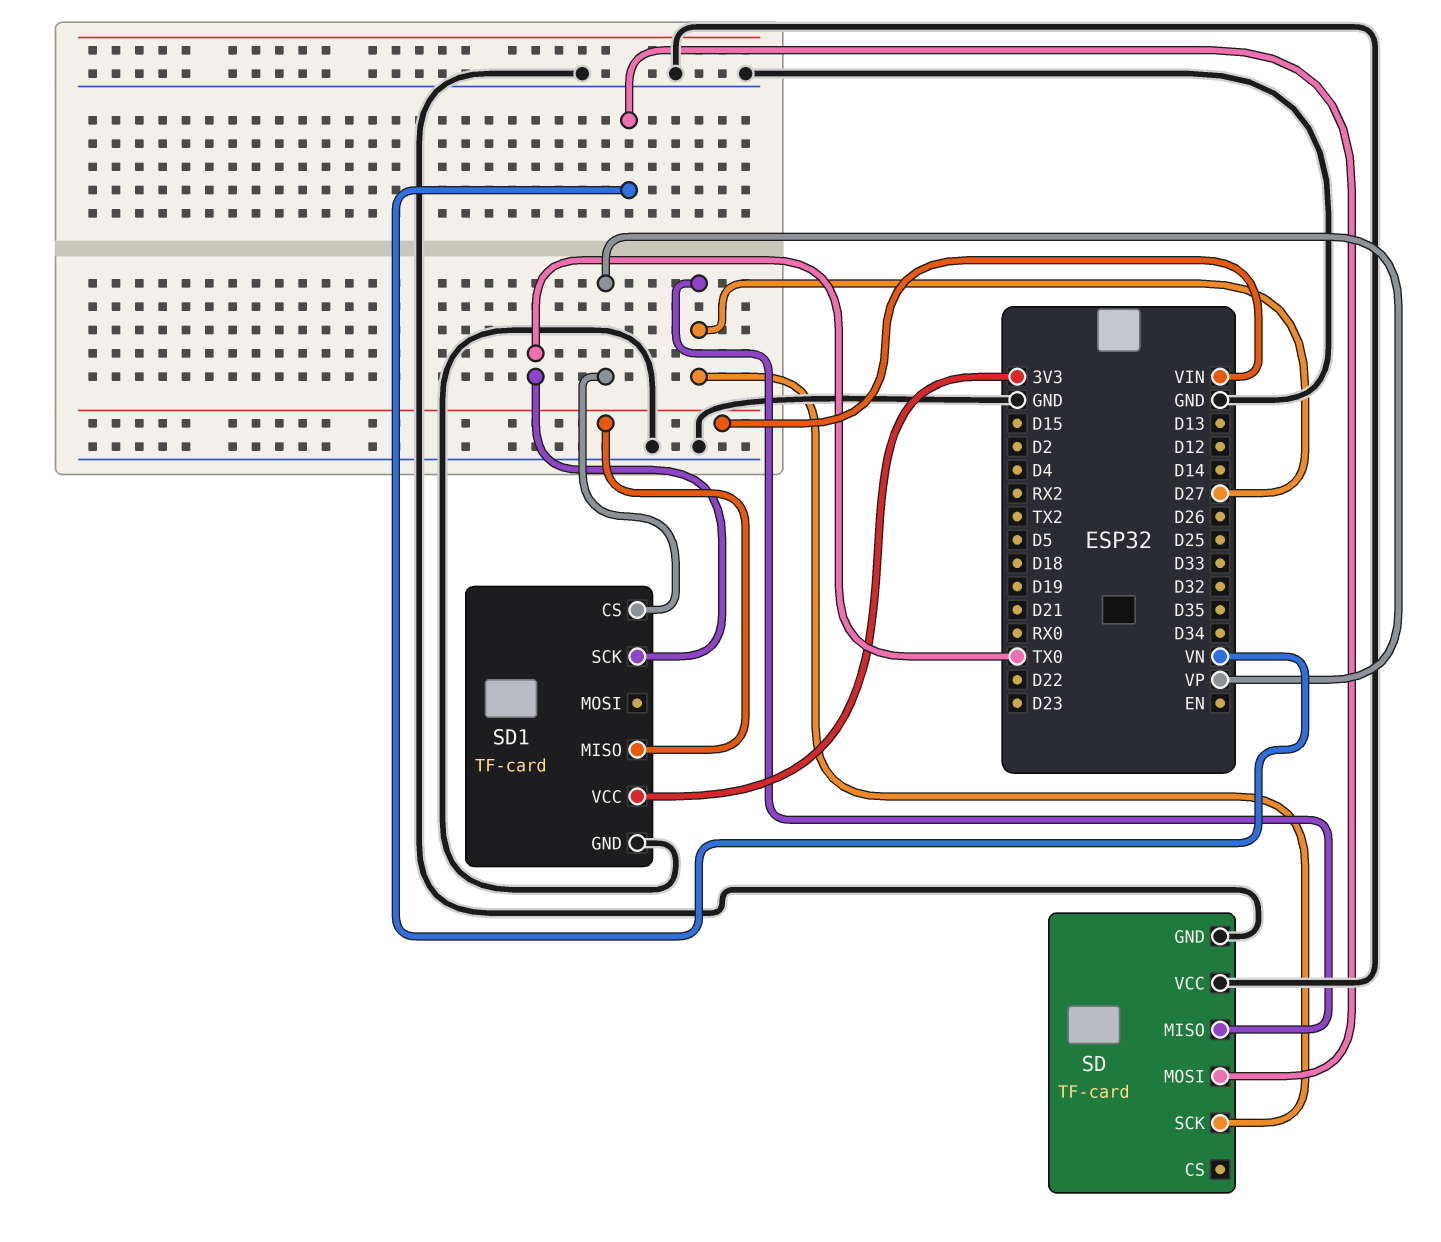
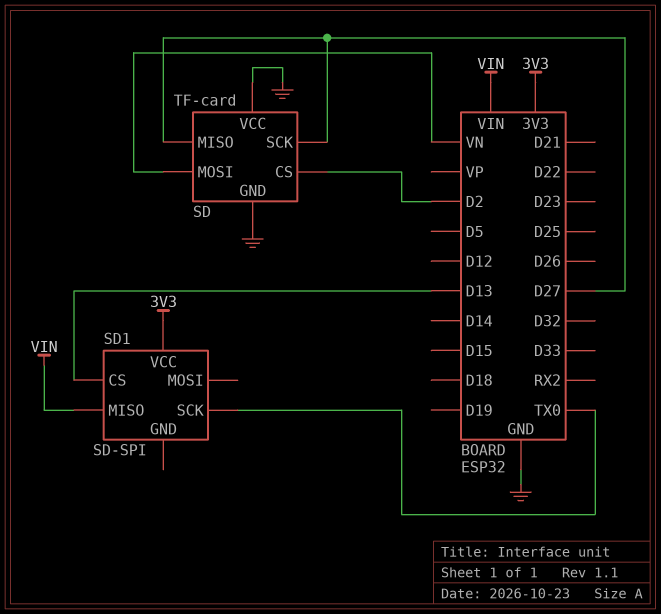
SD pin CS: none -> D2
SD1: TF-card -> SD-SPI
SD1 pin CS: VP -> D13
SD1 pin GND: GND -> none

